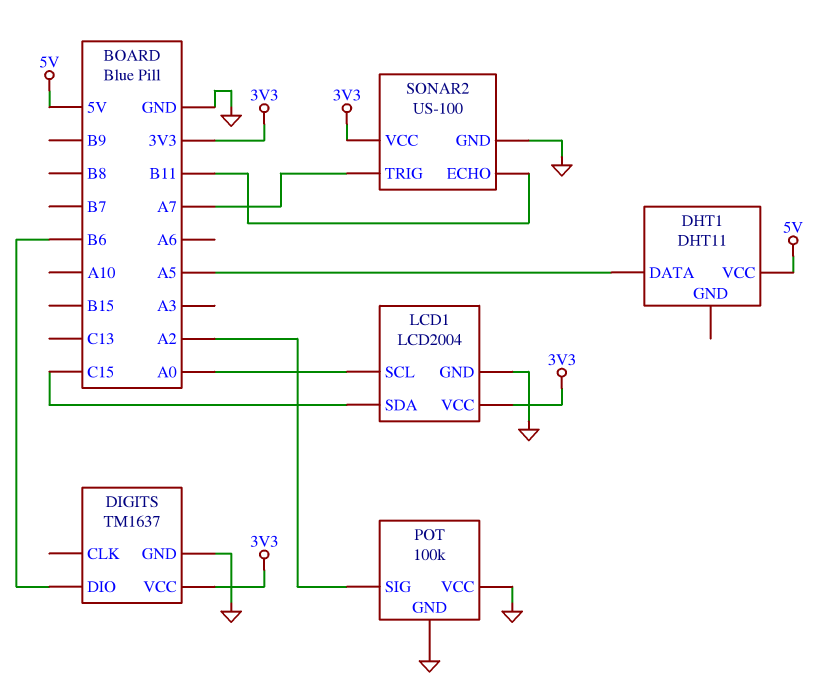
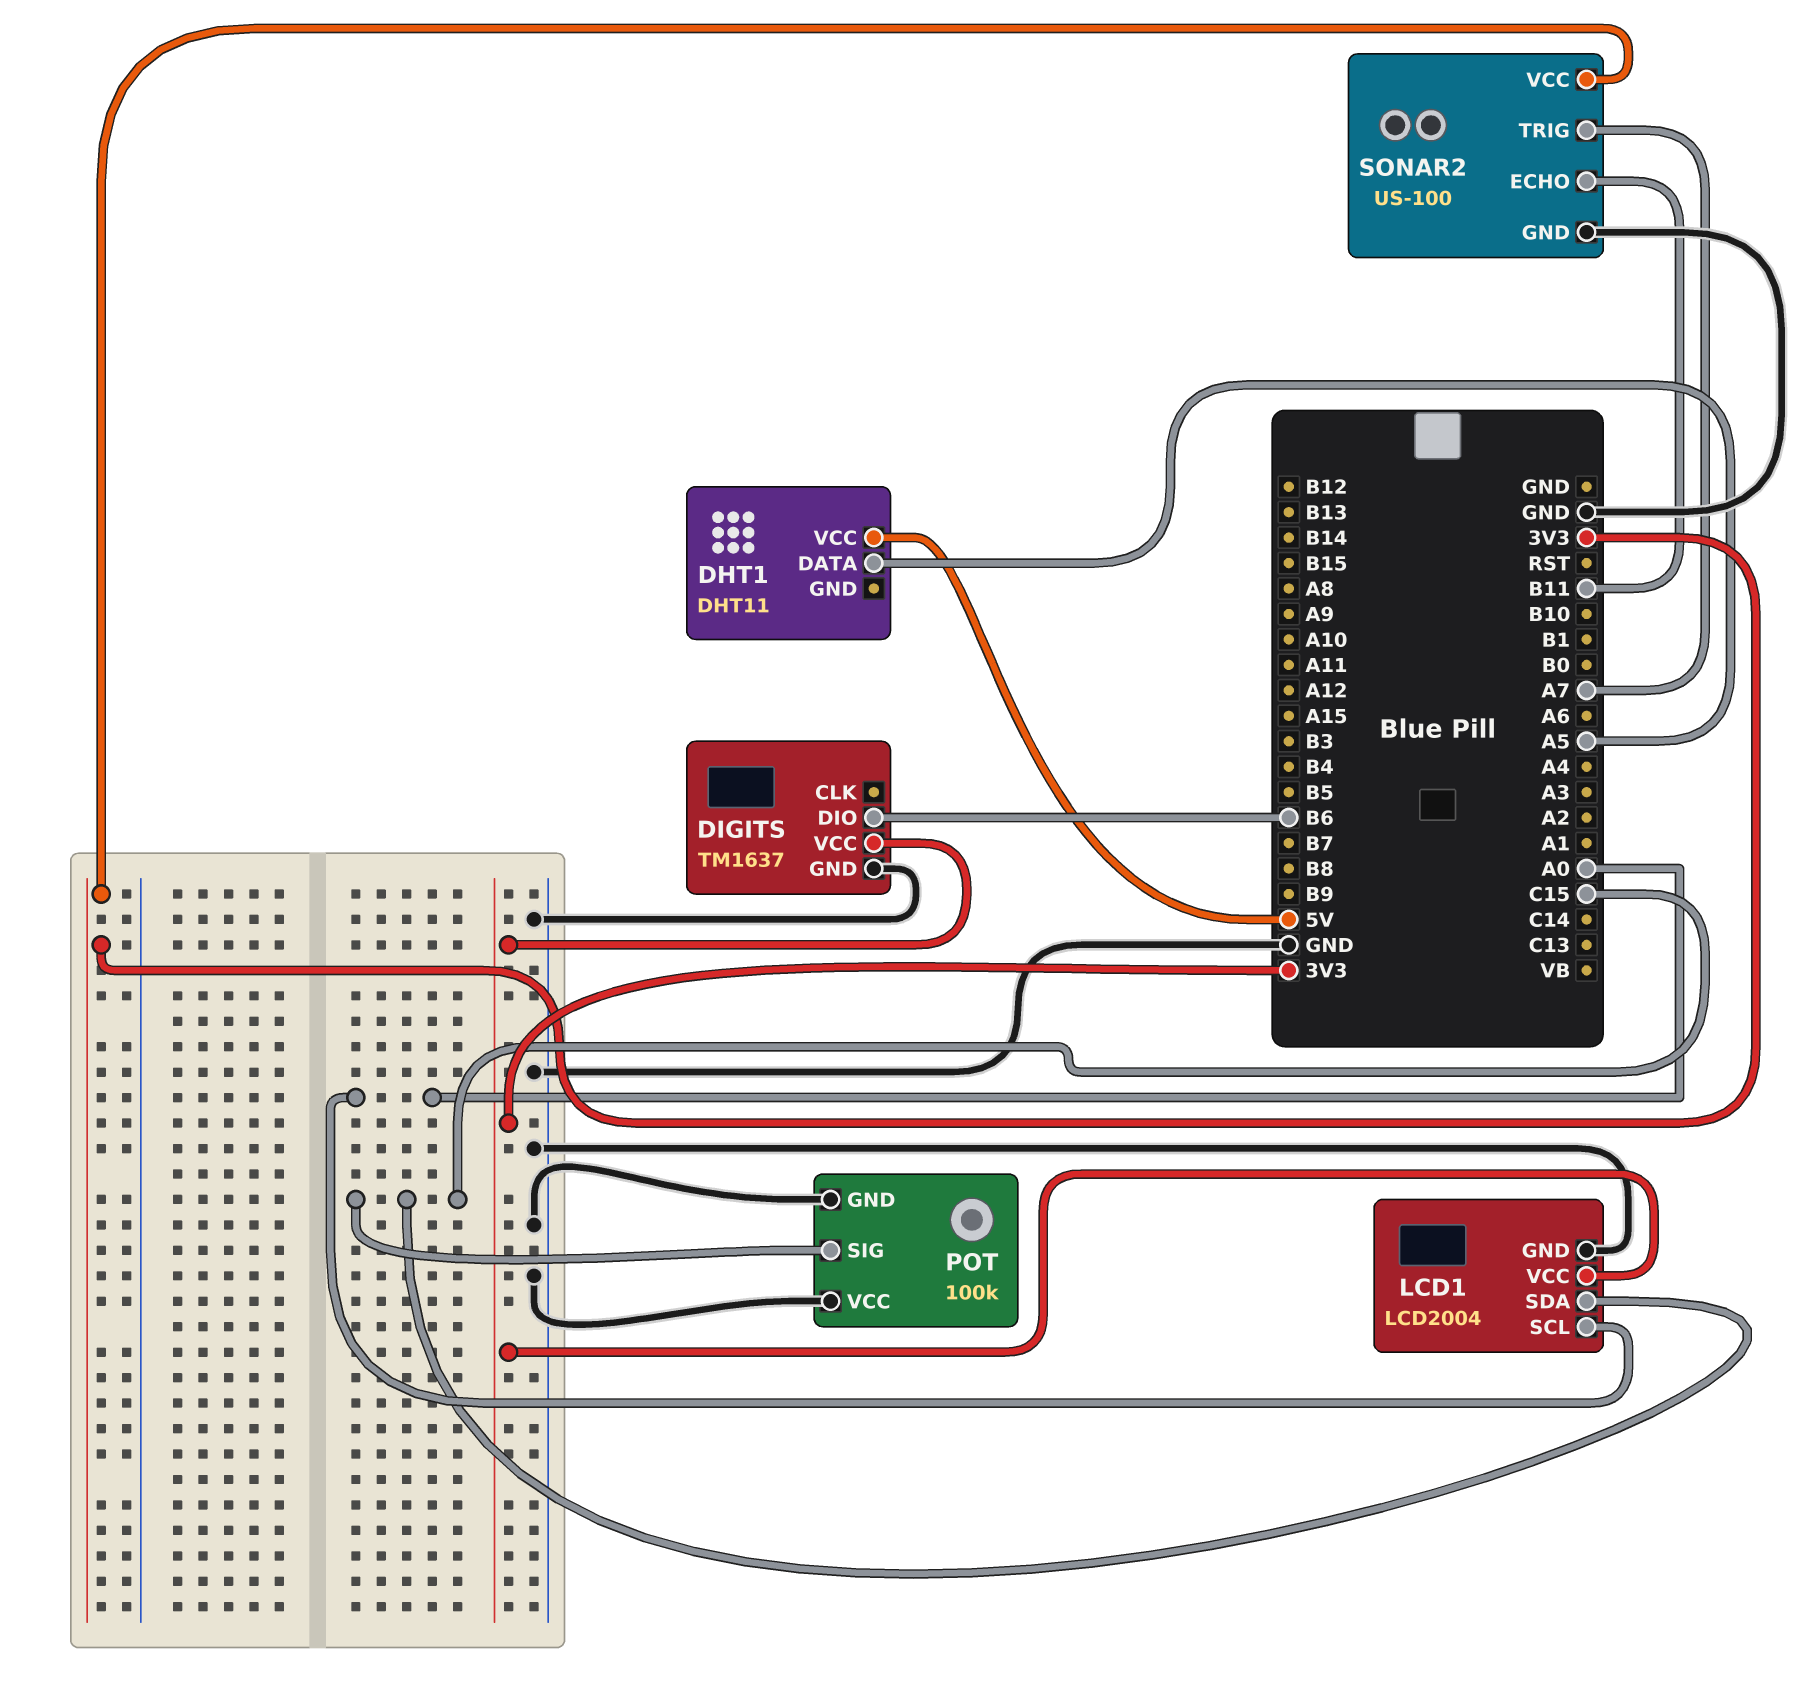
POT pin SIG: A2 -> C15

